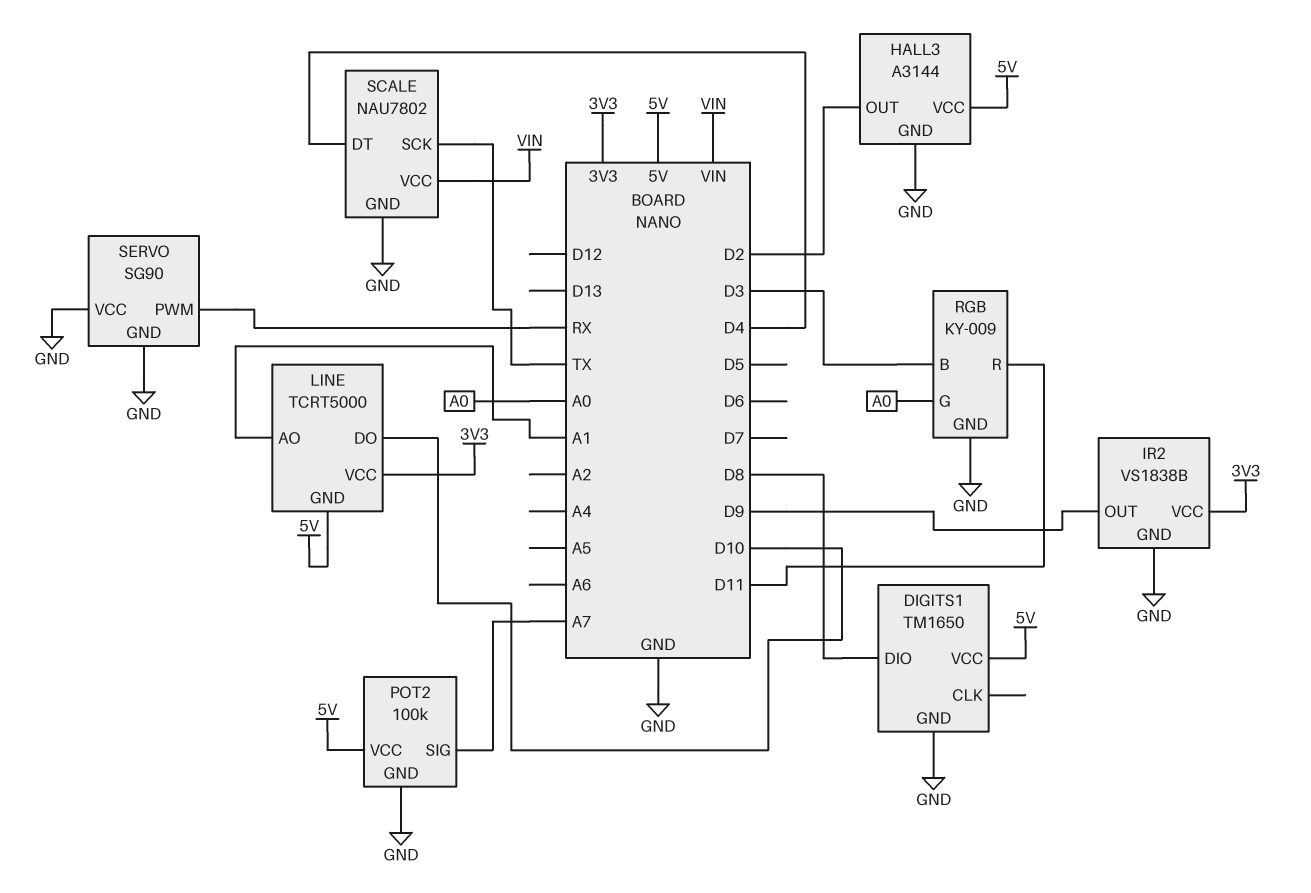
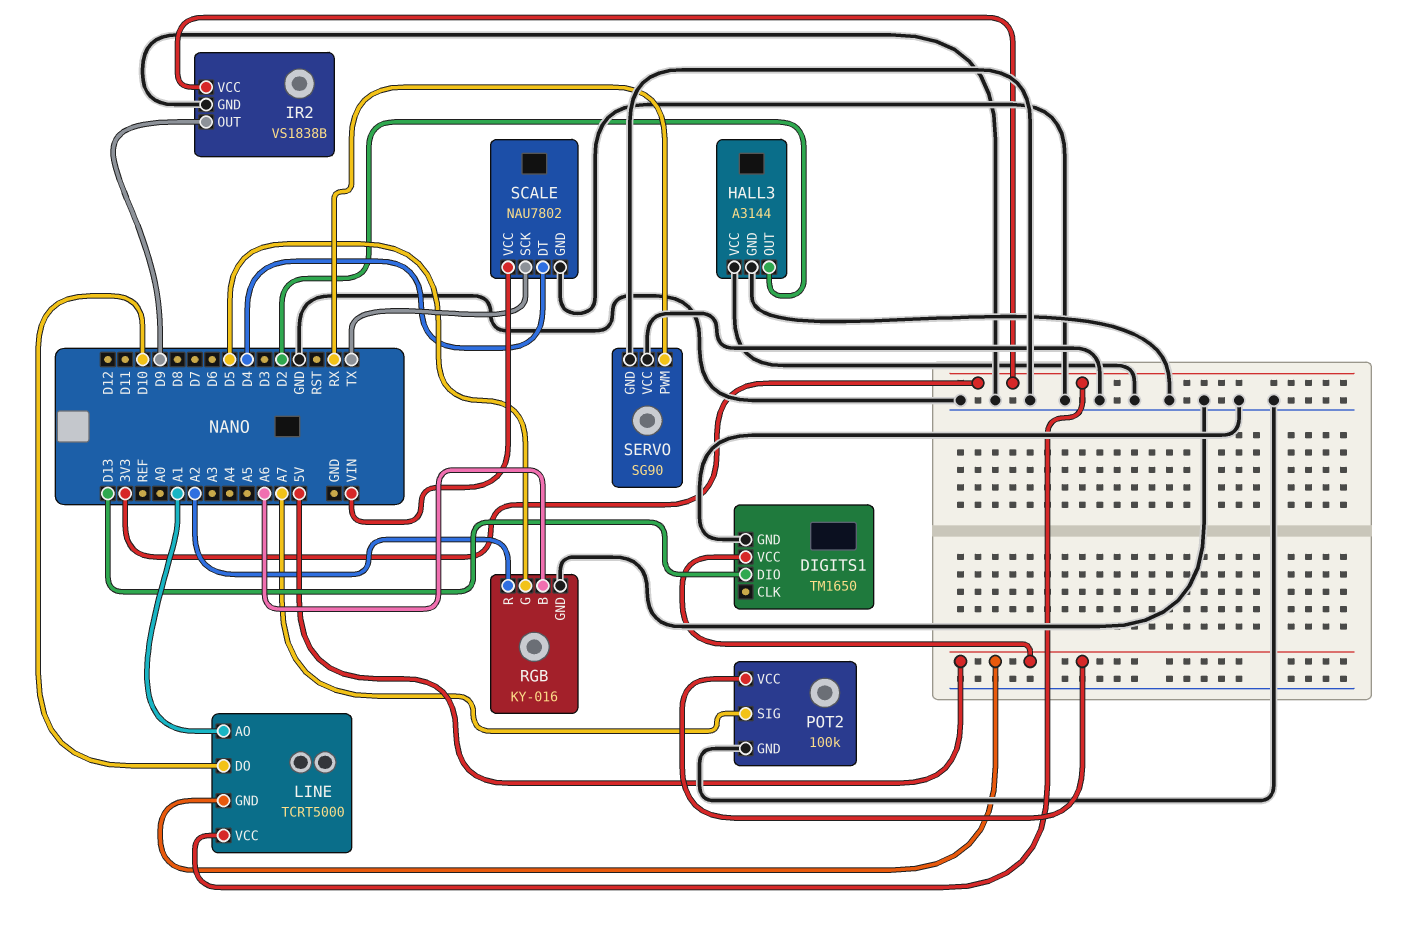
DIGITS1 pin DIO: D8 -> D13
HALL3 pin VCC: 5V -> GND
RGB: KY-009 -> KY-016
RGB pin B: D3 -> A6
RGB pin G: A0 -> D5
RGB pin R: D11 -> A2

